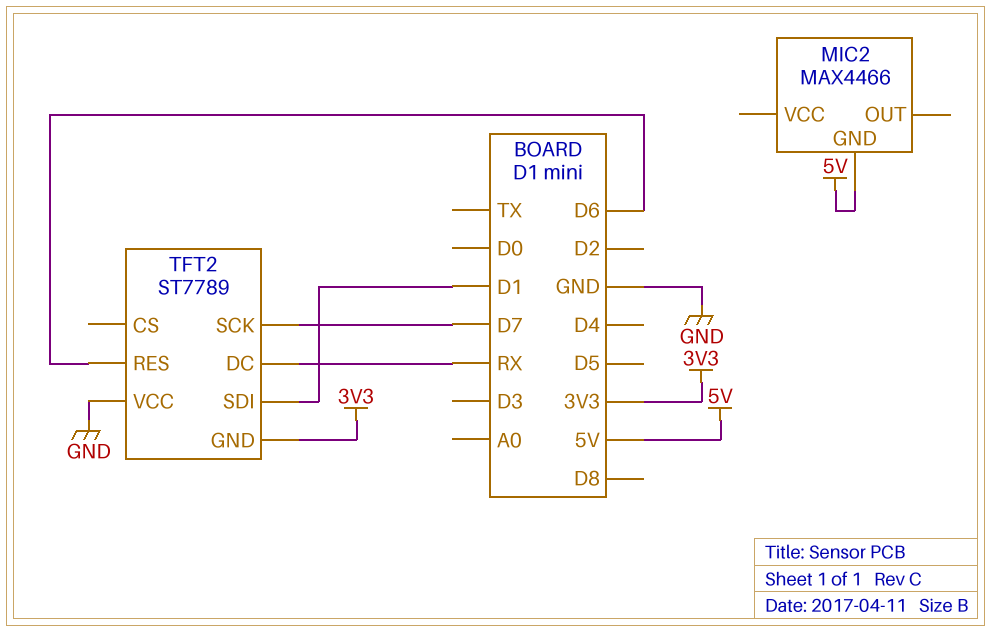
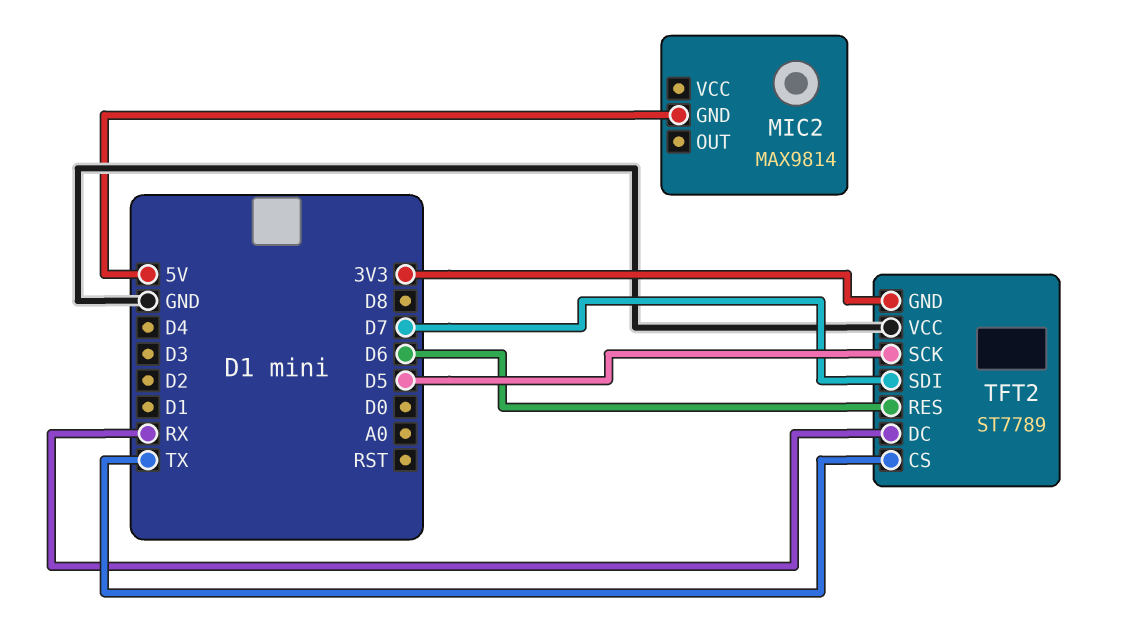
MIC2: MAX4466 -> MAX9814
TFT2 pin CS: none -> TX
TFT2 pin SCK: D7 -> D5
TFT2 pin SDI: D1 -> D7

